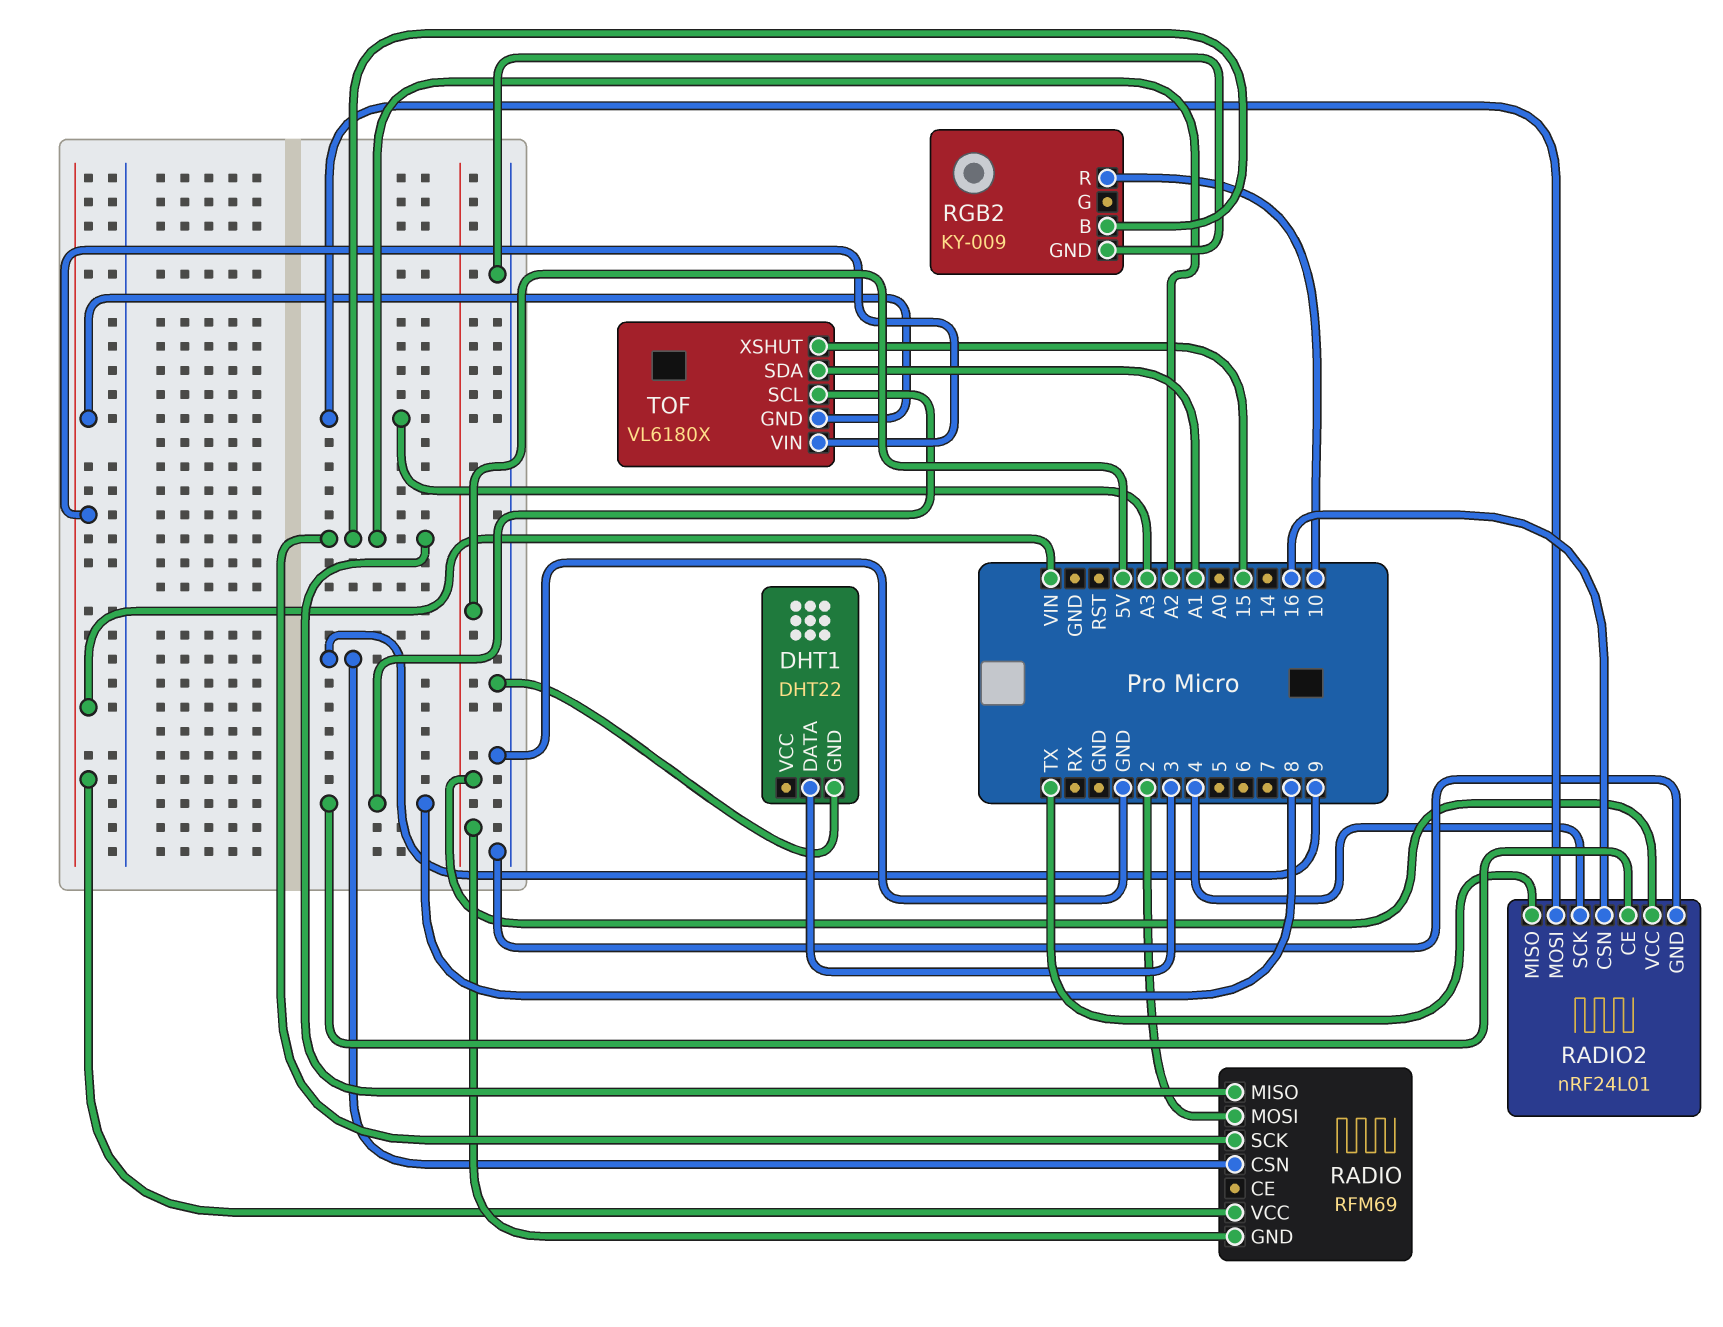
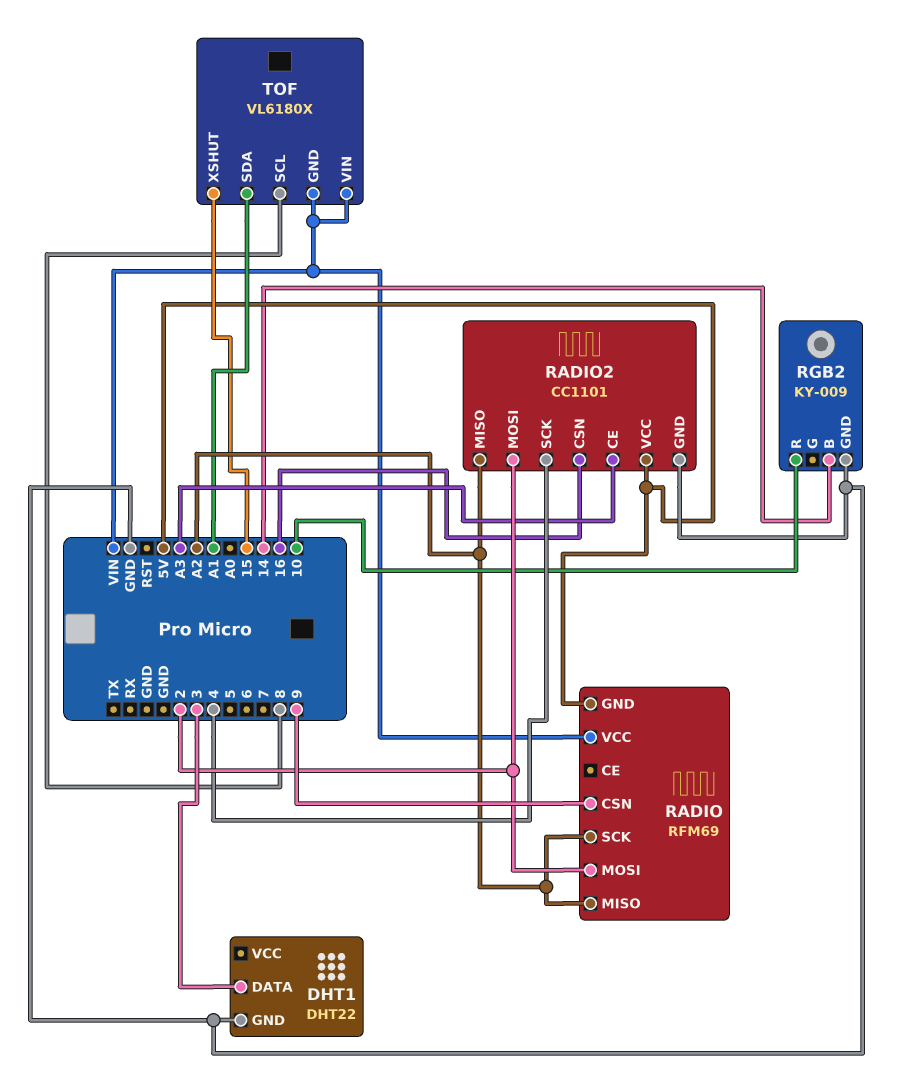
RADIO2: nRF24L01 -> CC1101
RADIO2 pin CE: 8 -> A3
RADIO2 pin MISO: TX -> A2
RADIO2 pin MOSI: A3 -> 2
RGB2 pin B: A2 -> 14

